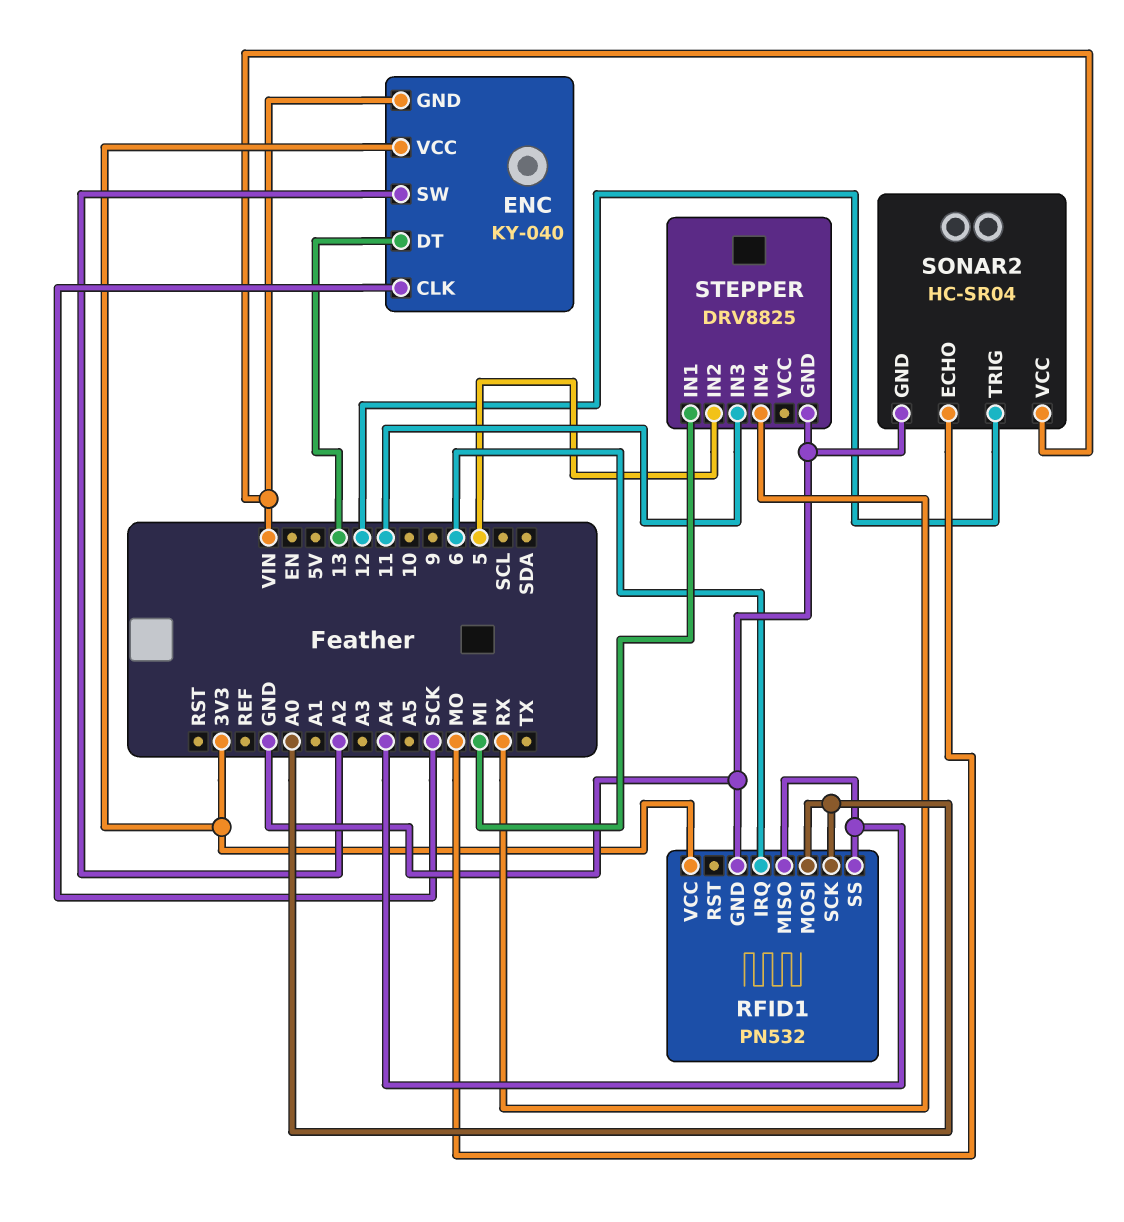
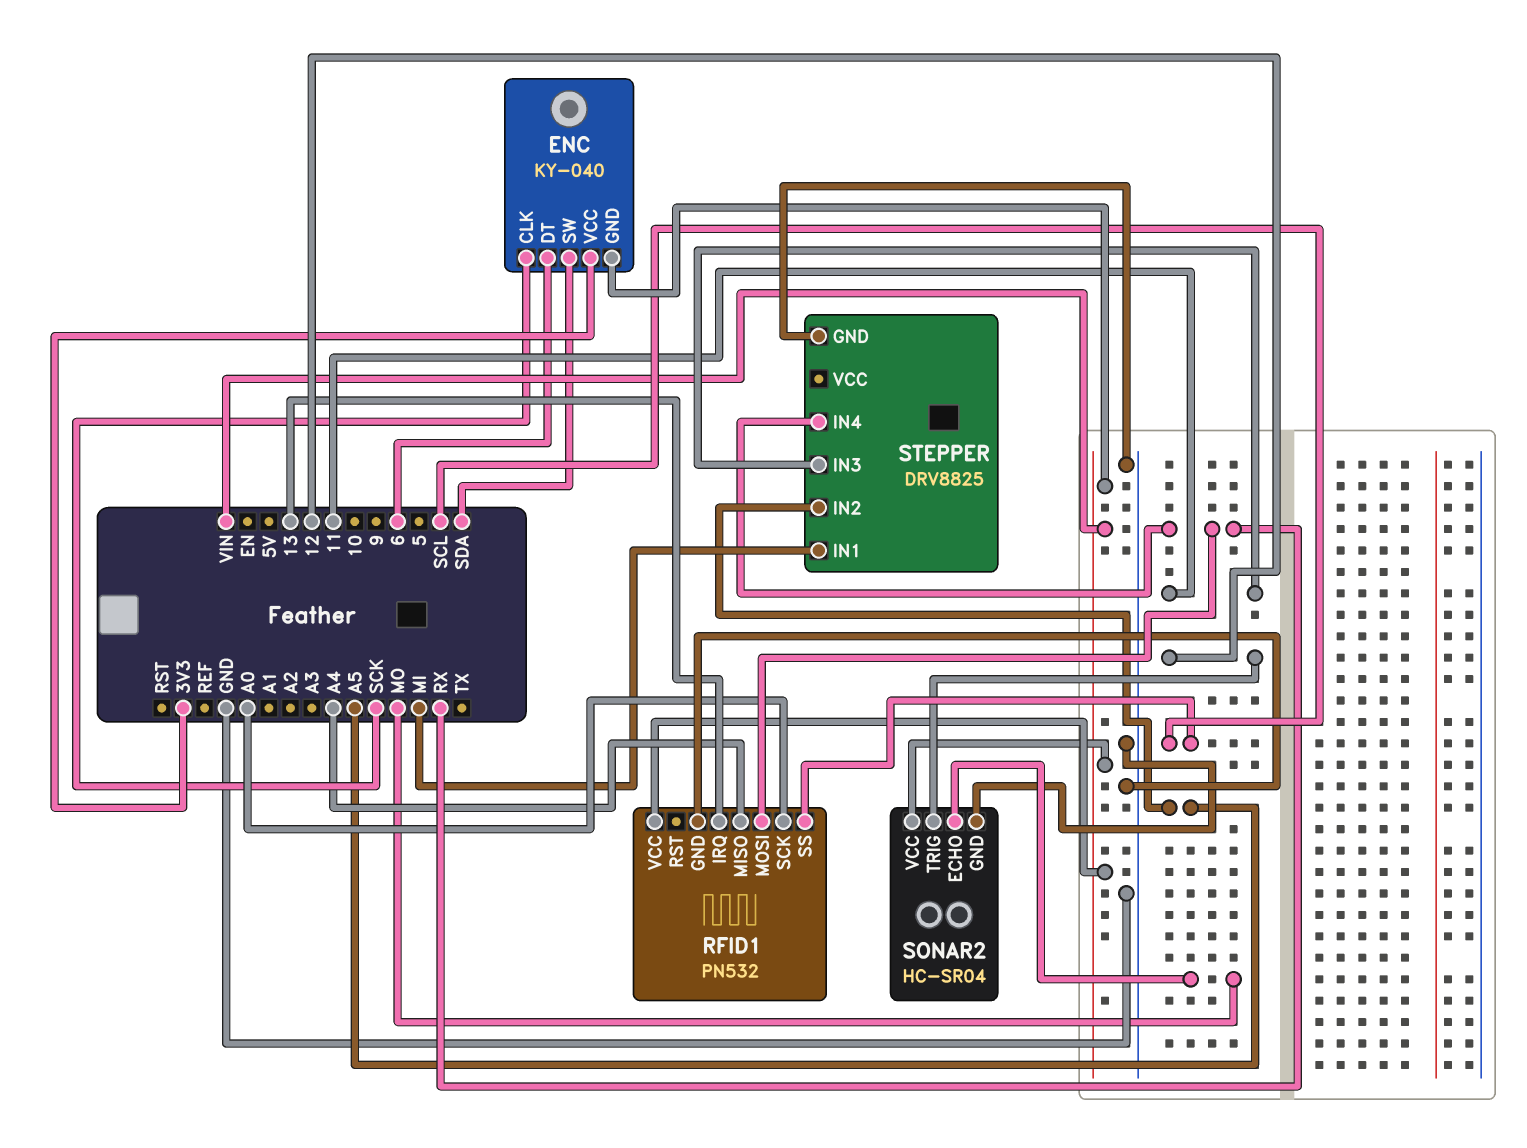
ENC pin DT: 13 -> 6
ENC pin SW: A2 -> SDA
RFID1 pin IRQ: 6 -> 13
RFID1 pin MOSI: A0 -> RX
RFID1 pin SS: A4 -> SCL
RFID1 pin VCC: 3V3 -> VIN
STEPPER pin IN2: 5 -> A5

